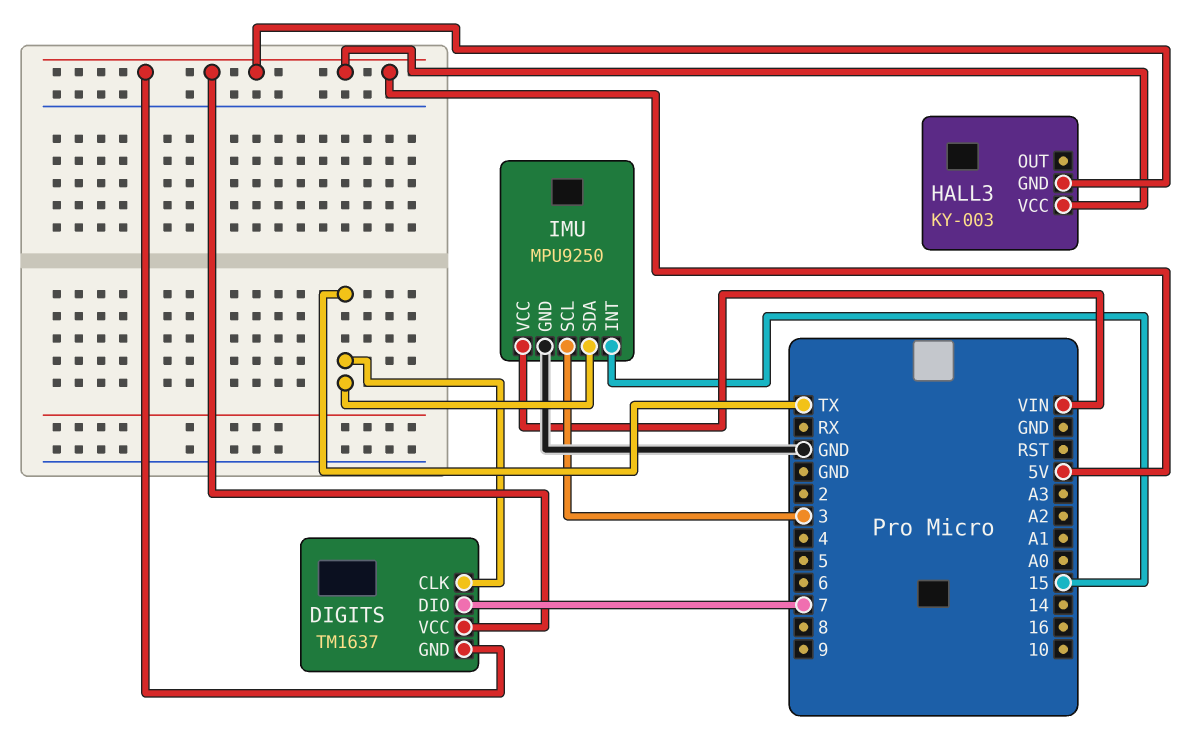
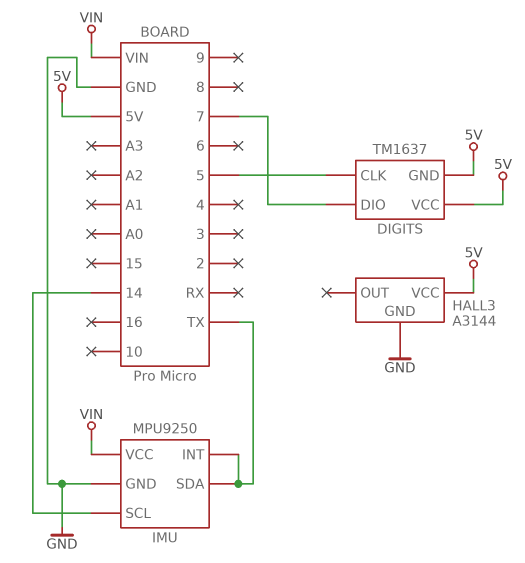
DIGITS pin CLK: TX -> 5
HALL3: KY-003 -> A3144
HALL3 pin GND: 5V -> GND
IMU pin INT: 15 -> TX
IMU pin SCL: 3 -> 14

